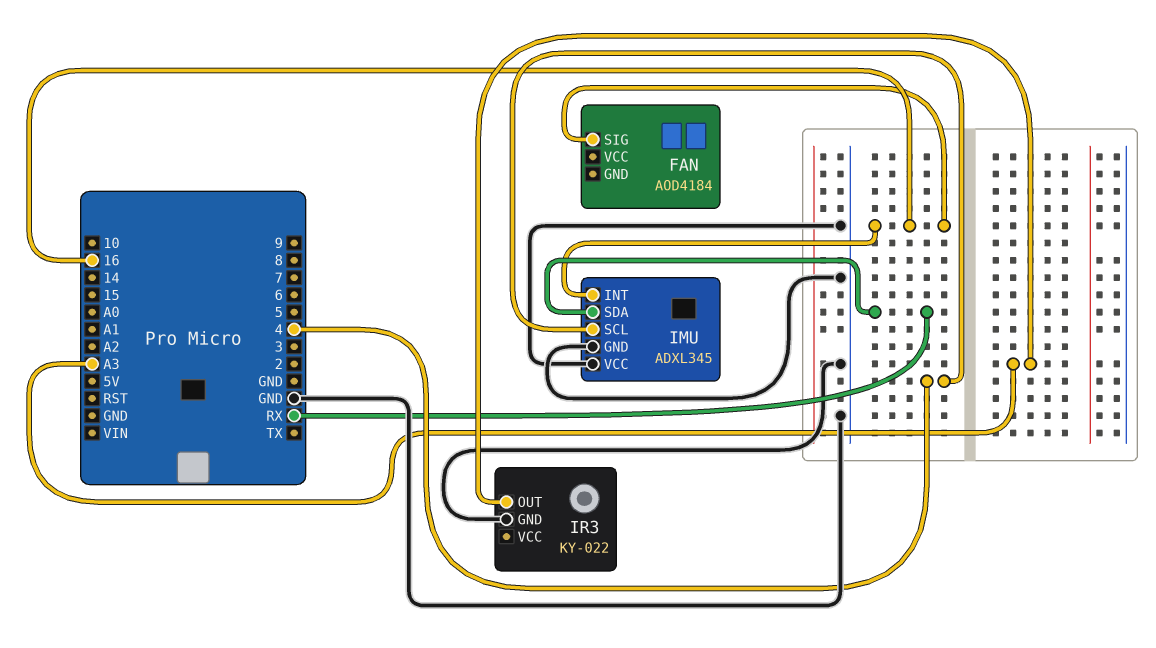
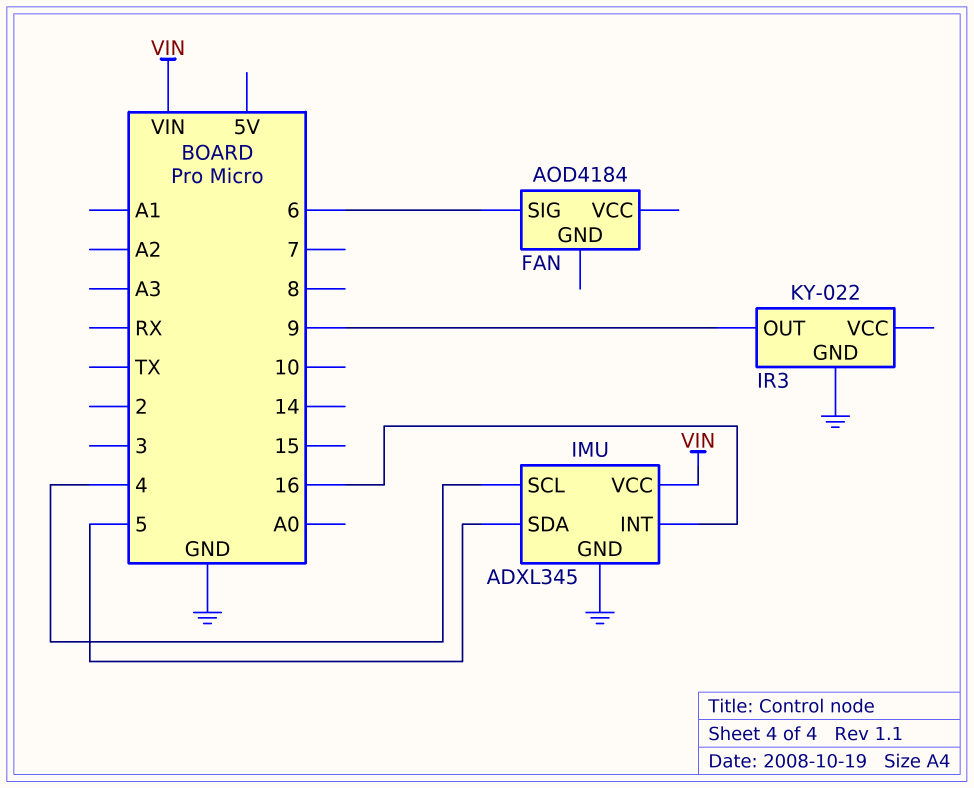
FAN pin SIG: 16 -> 6
IMU pin SDA: RX -> 5
IMU pin VCC: GND -> VIN
IR3 pin OUT: A3 -> 9

